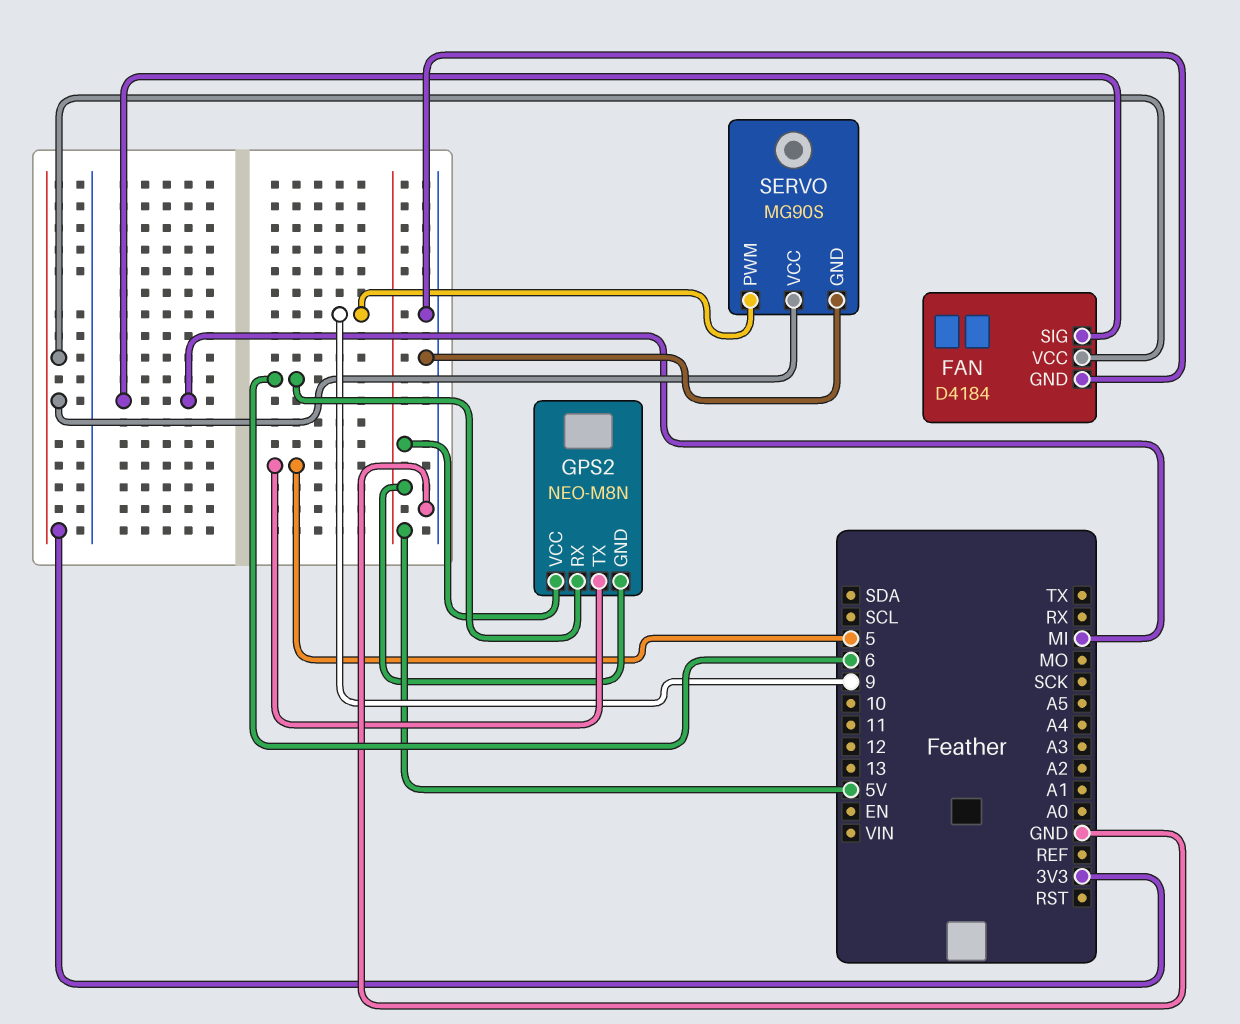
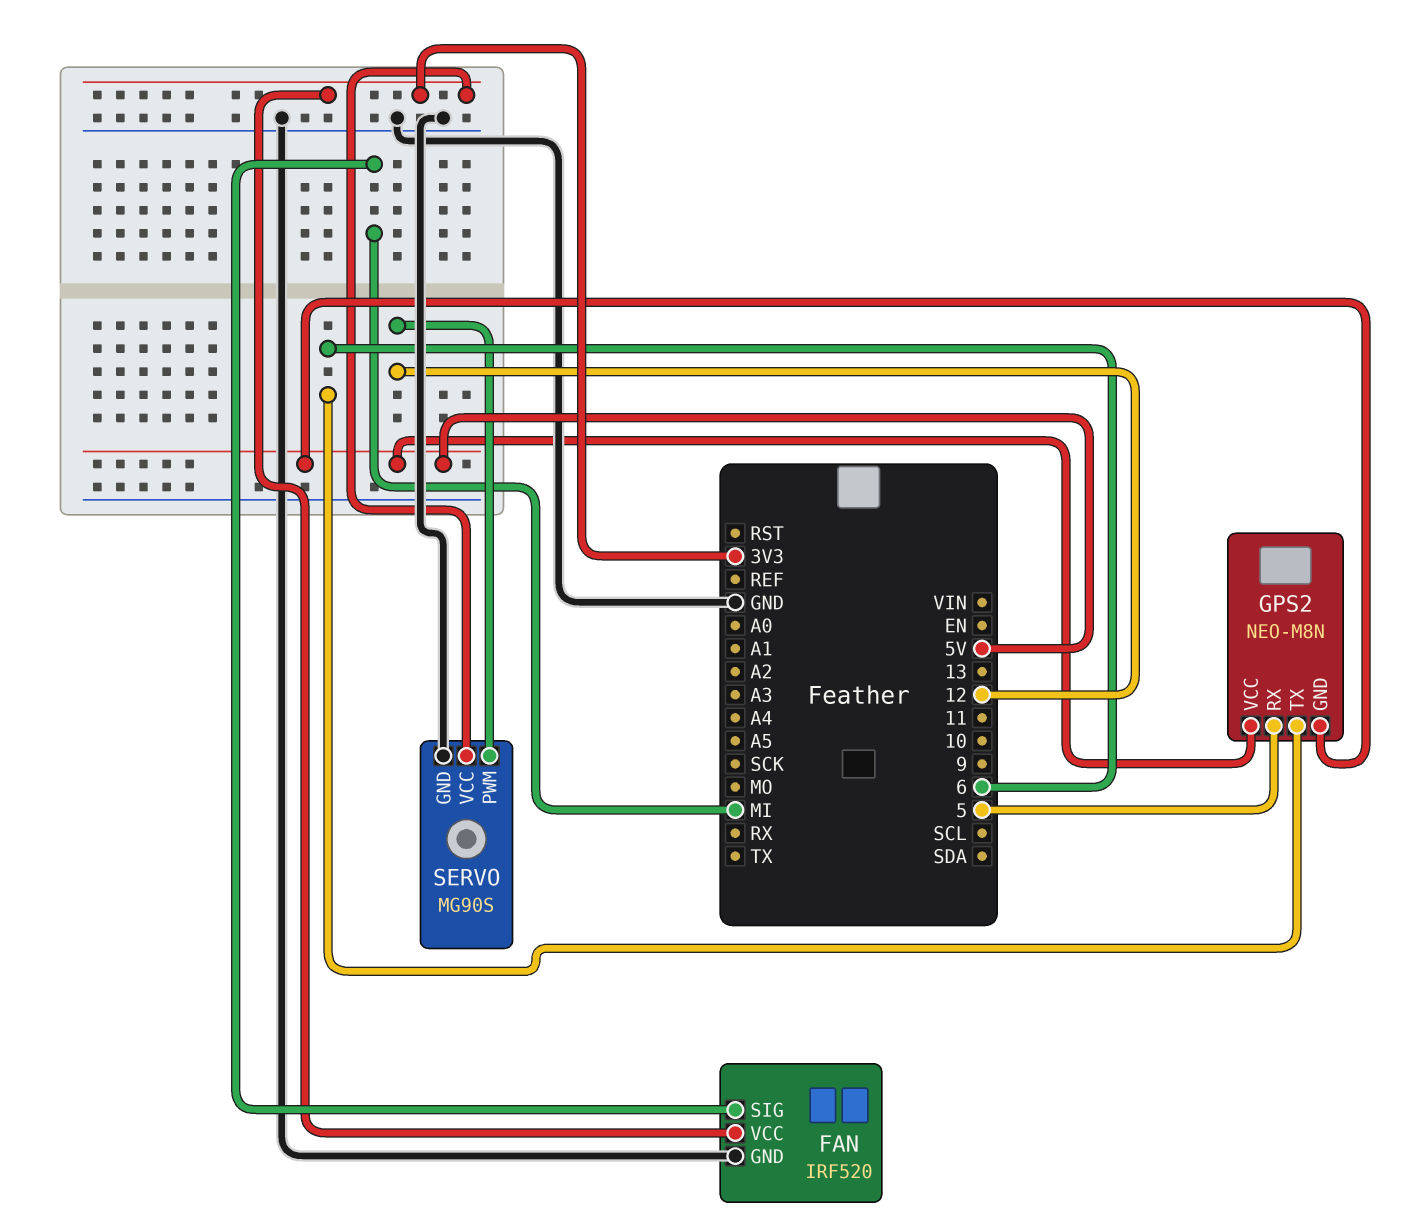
FAN: D4184 -> IRF520
GPS2 pin RX: 6 -> 5
GPS2 pin TX: 5 -> 6
SERVO pin PWM: 9 -> 12

